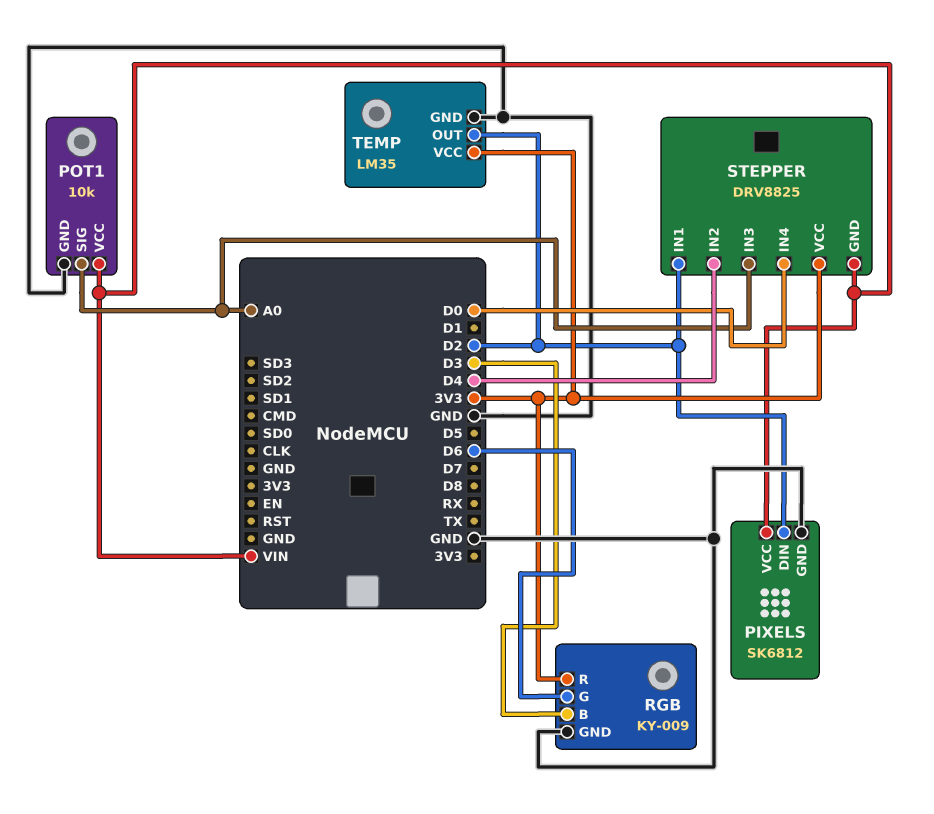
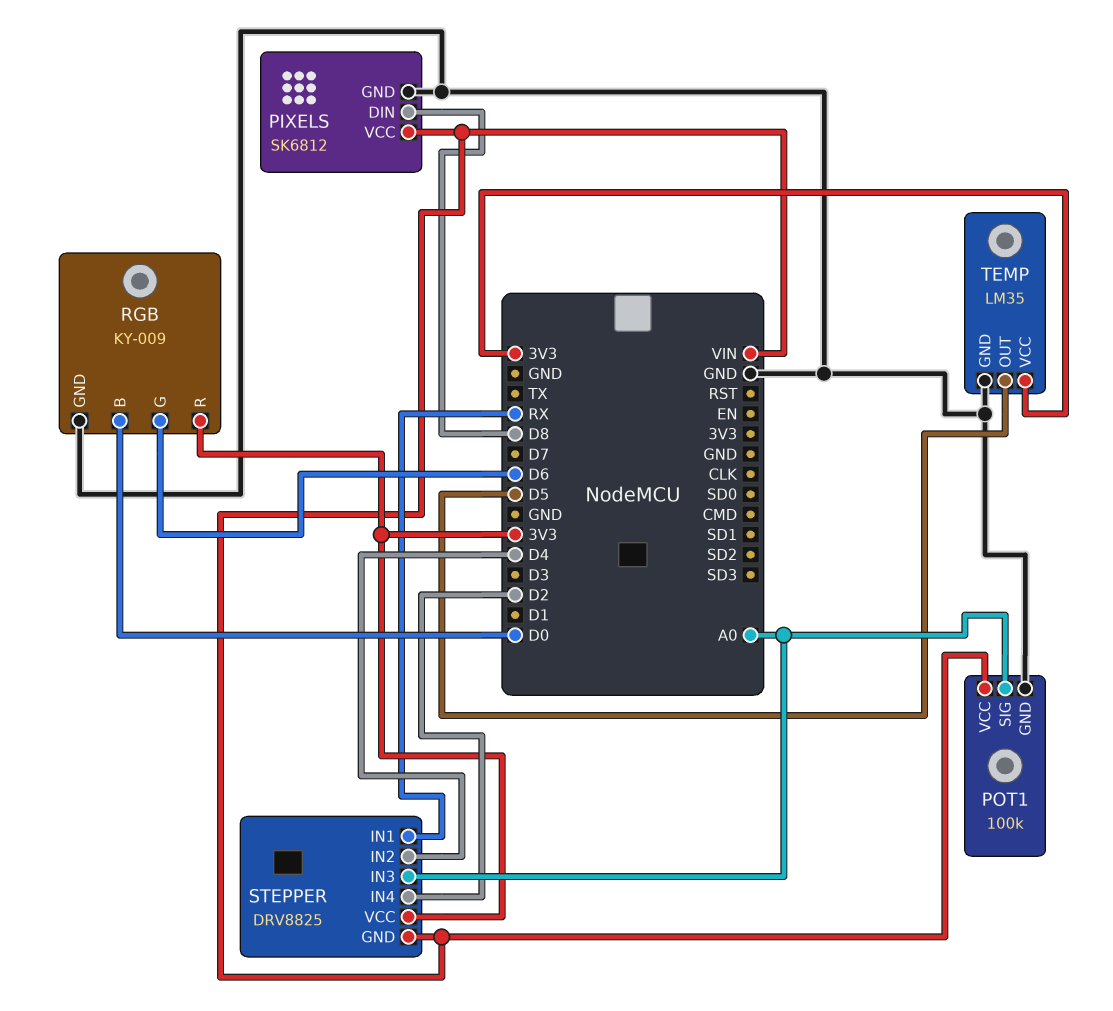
PIXELS pin DIN: D2 -> D8
POT1: 10k -> 100k
RGB pin B: D3 -> D0
STEPPER pin IN1: D2 -> RX
STEPPER pin IN4: D0 -> D2
TEMP pin OUT: D2 -> D5

